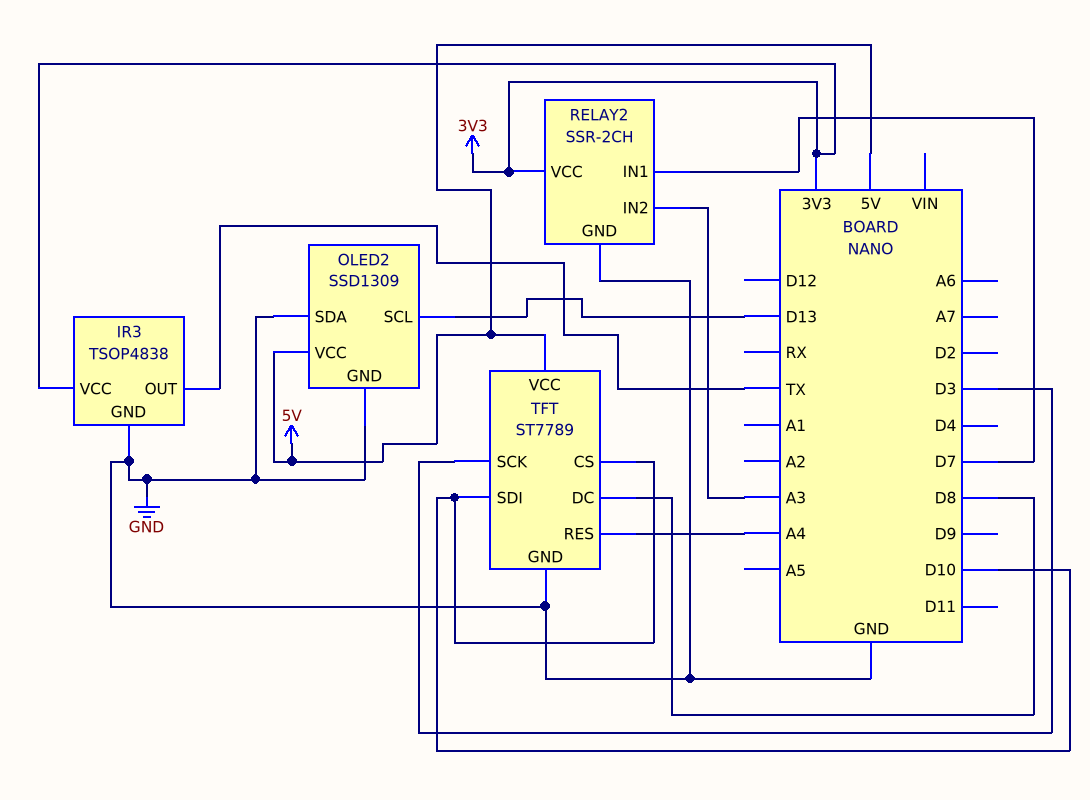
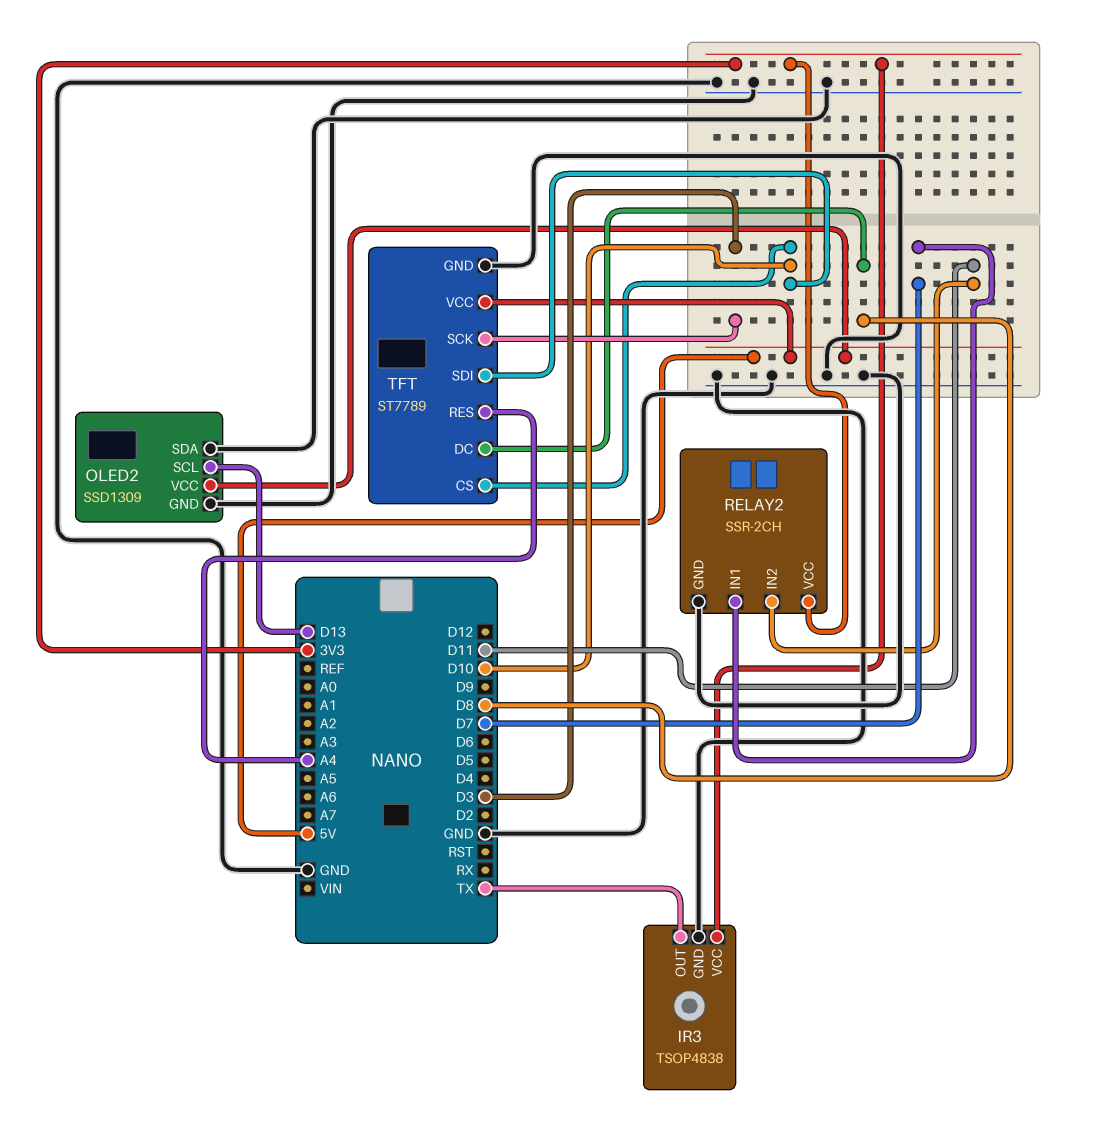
RELAY2 pin IN2: A3 -> D11

